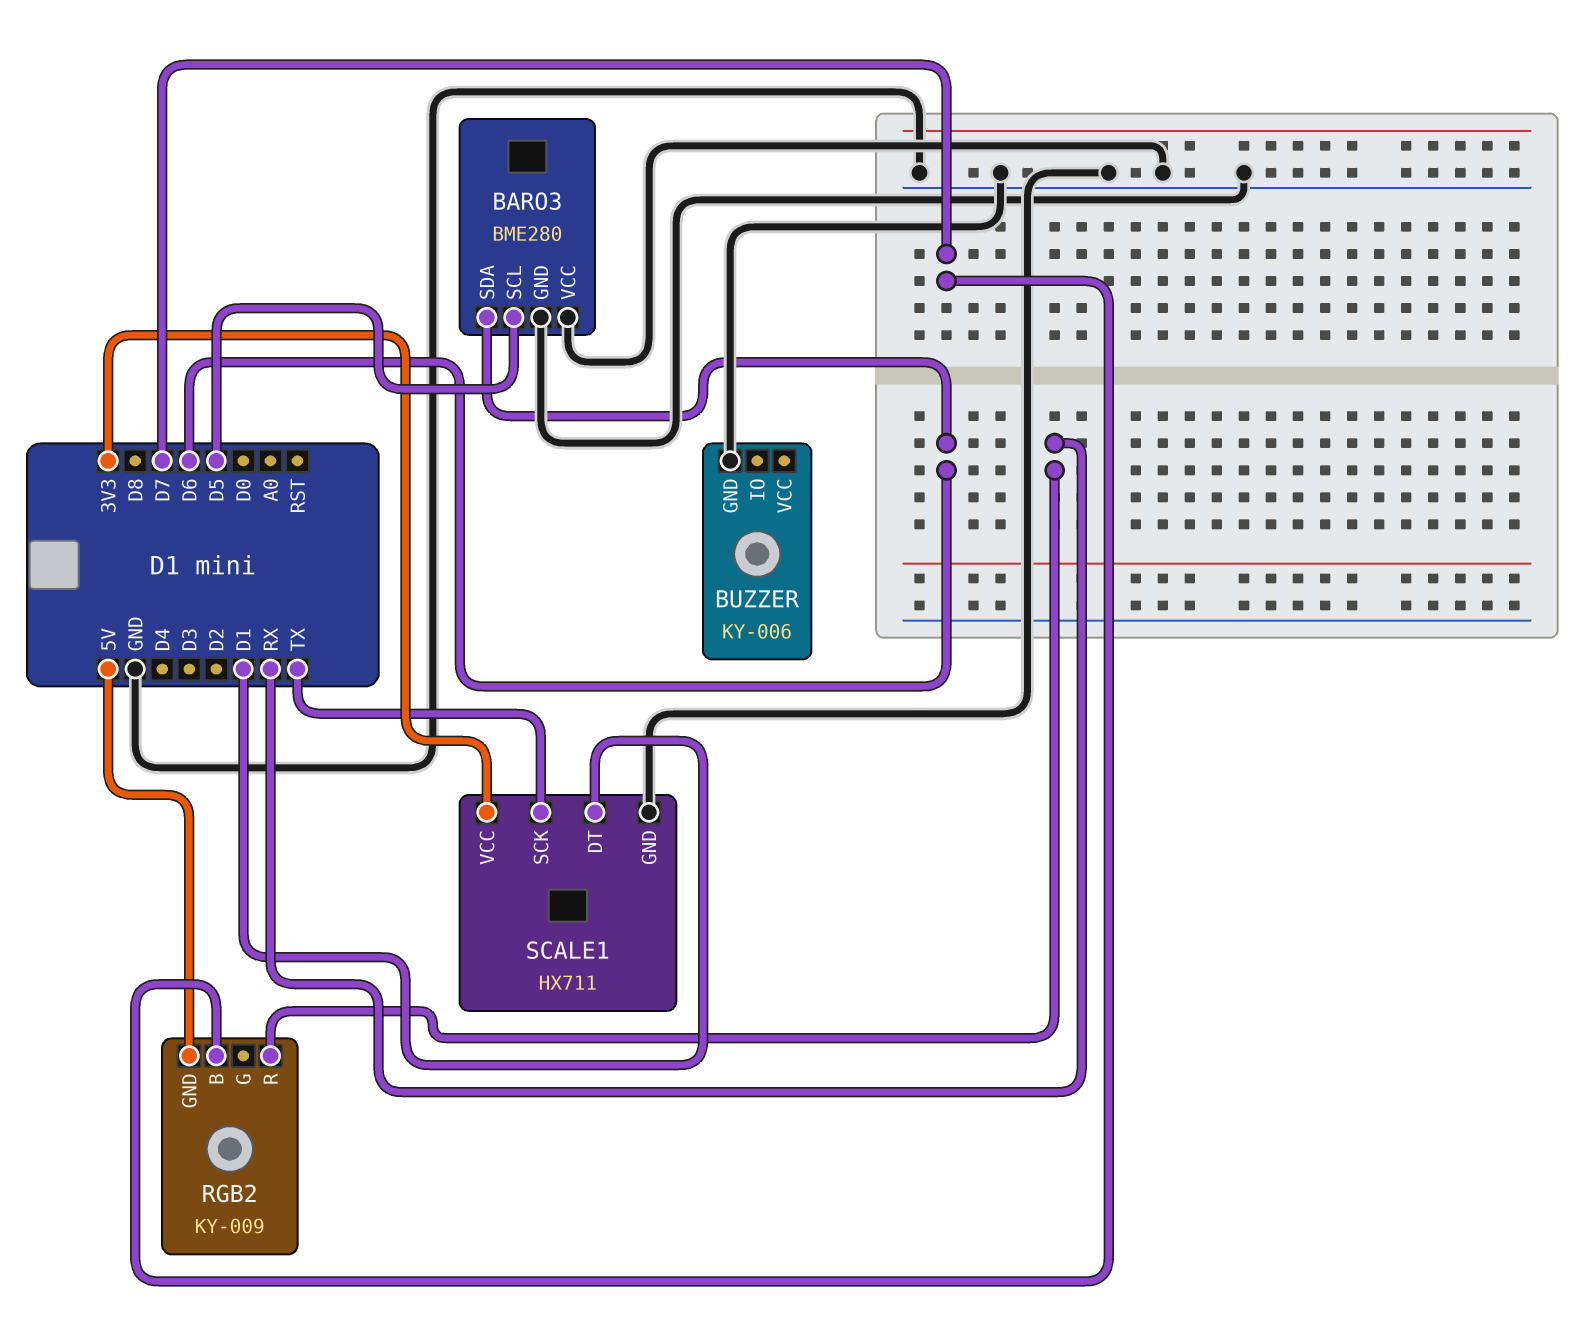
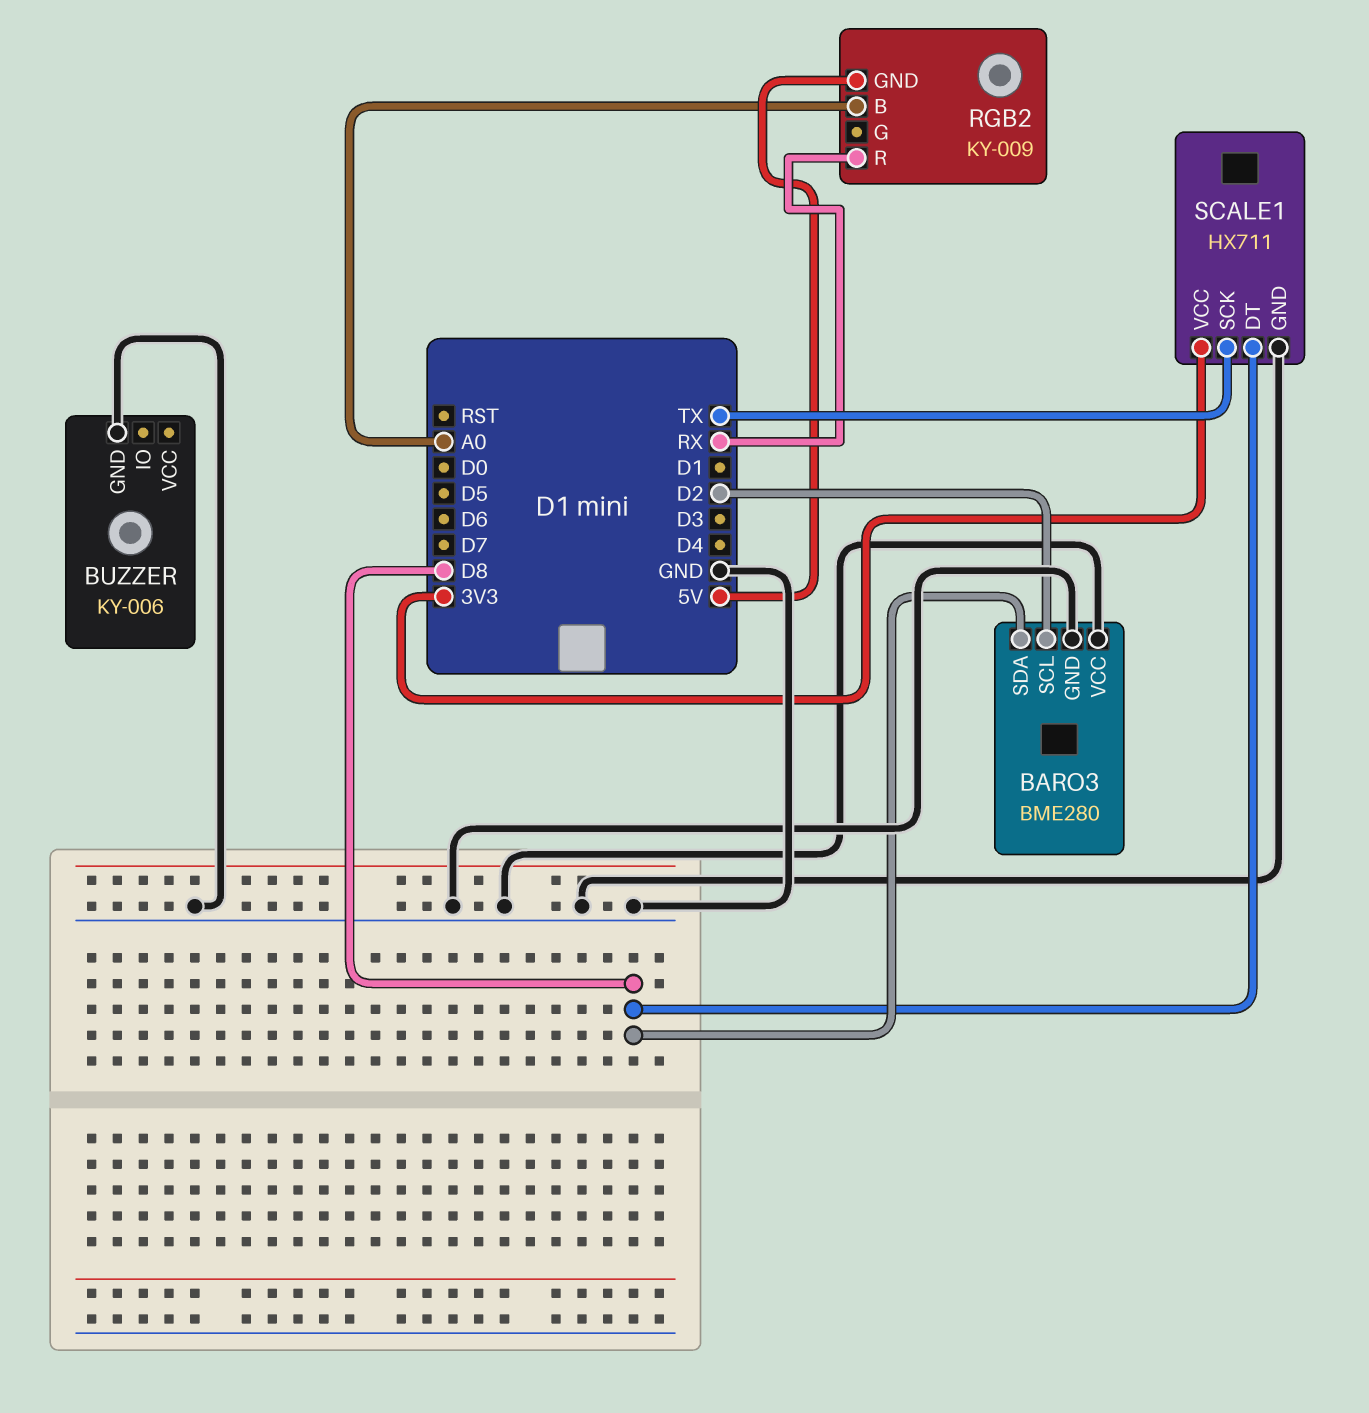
BARO3 pin SCL: D5 -> D2
BARO3 pin SDA: D6 -> D8
RGB2 pin B: D7 -> A0
SCALE1 pin DT: D1 -> D8

